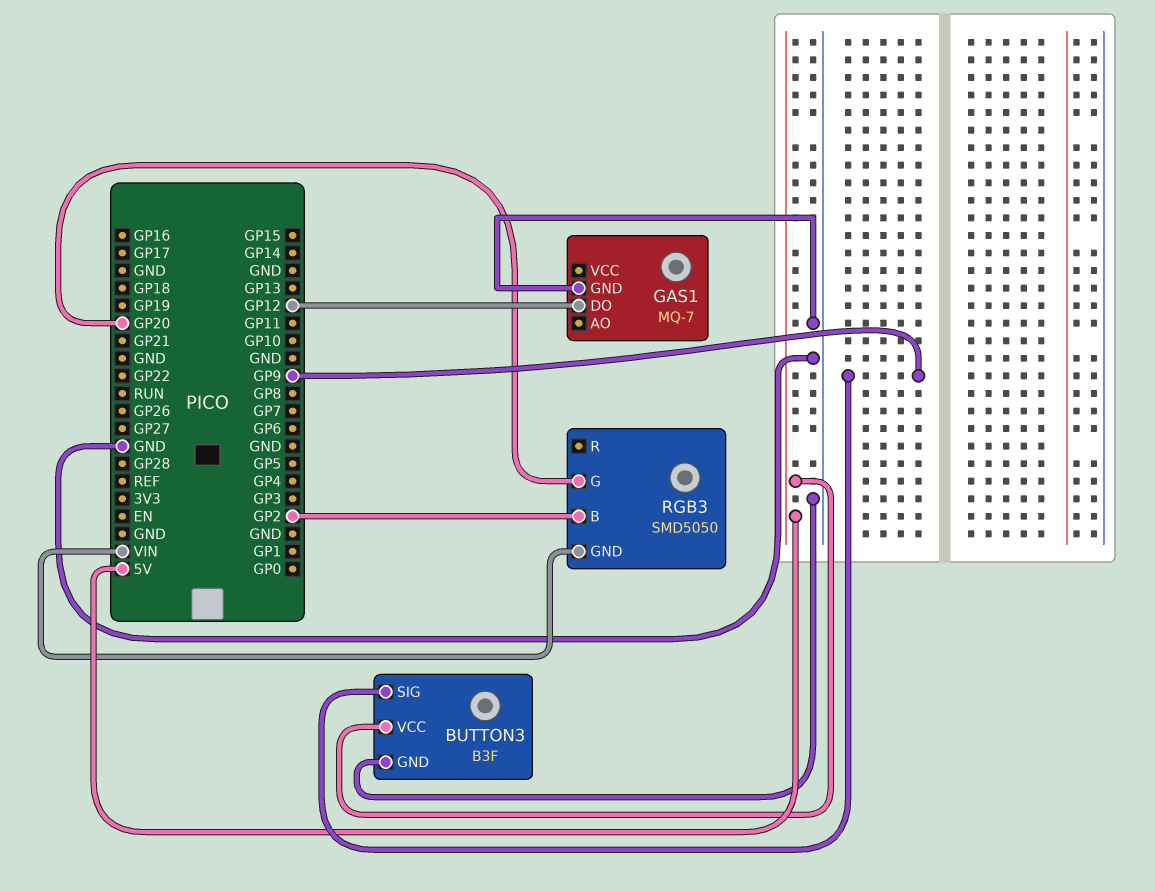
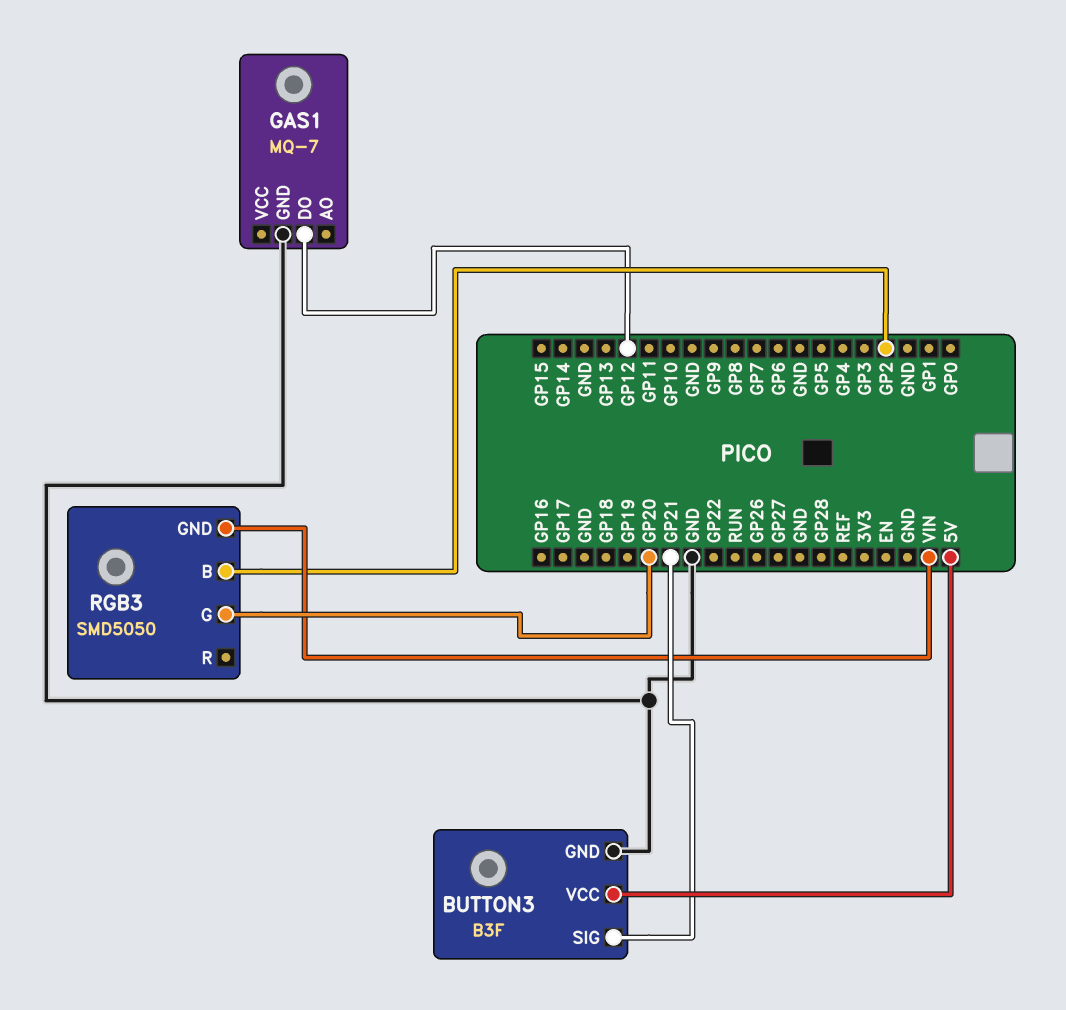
BUTTON3 pin SIG: GP9 -> GP21

